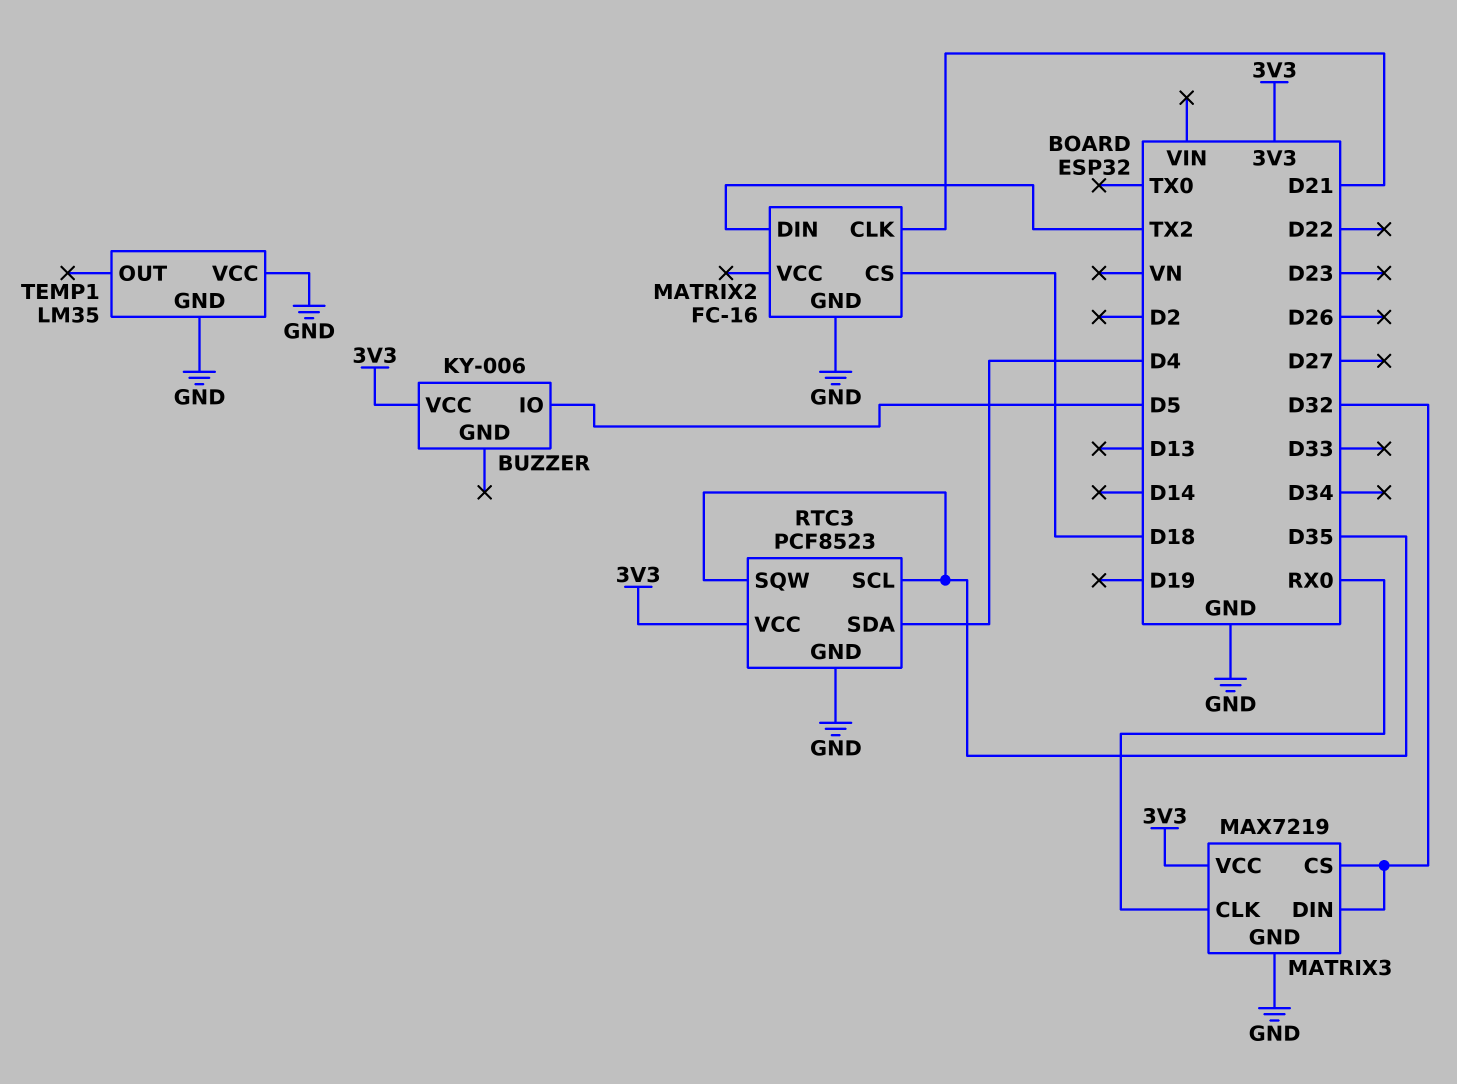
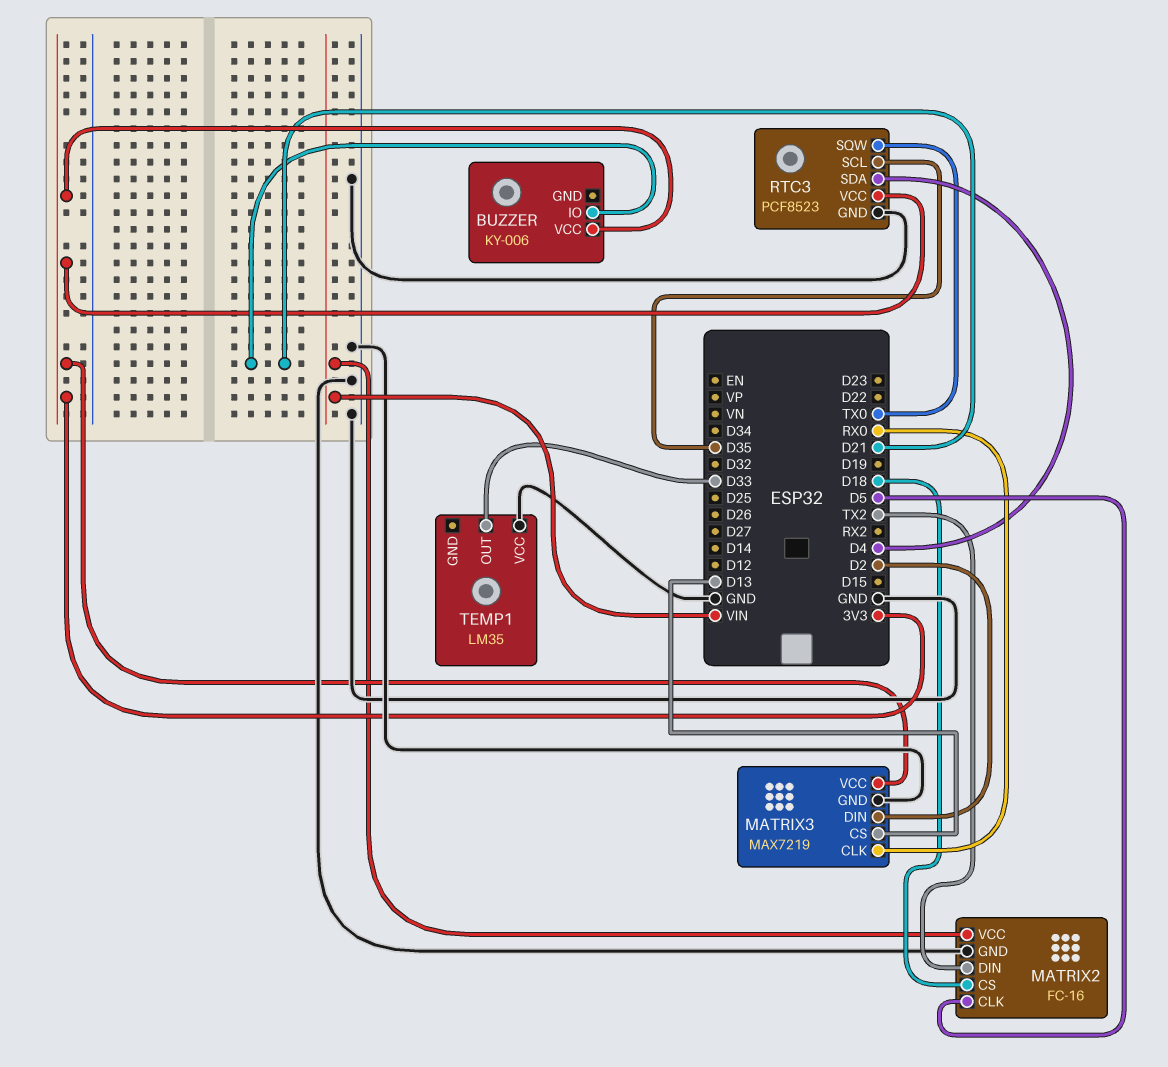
BUZZER pin IO: D5 -> D21
MATRIX2 pin CLK: D21 -> D5
MATRIX2 pin VCC: none -> VIN
MATRIX3 pin CS: D32 -> D13
MATRIX3 pin DIN: D32 -> D2
RTC3 pin SQW: D35 -> TX0
TEMP1 pin GND: GND -> none
TEMP1 pin OUT: none -> D33

